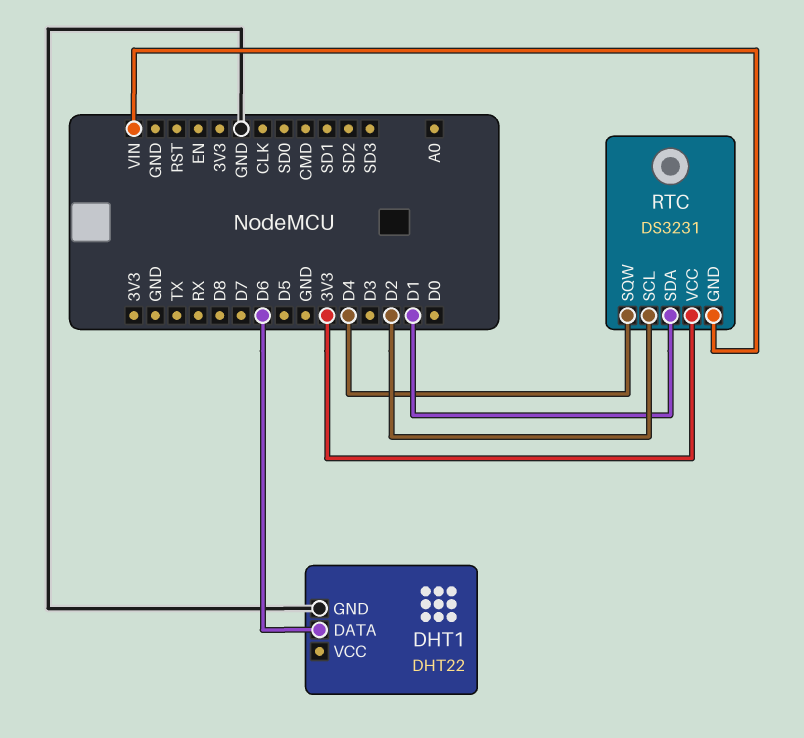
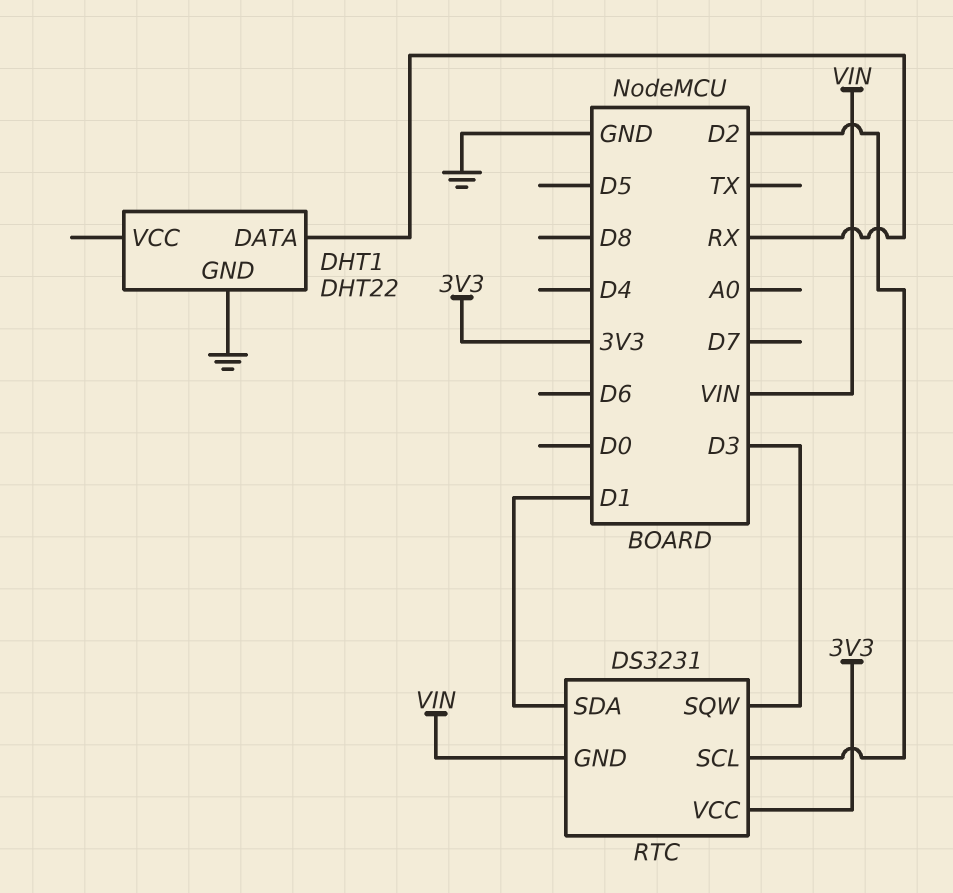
DHT1 pin DATA: D6 -> RX
RTC pin SQW: D4 -> D3

